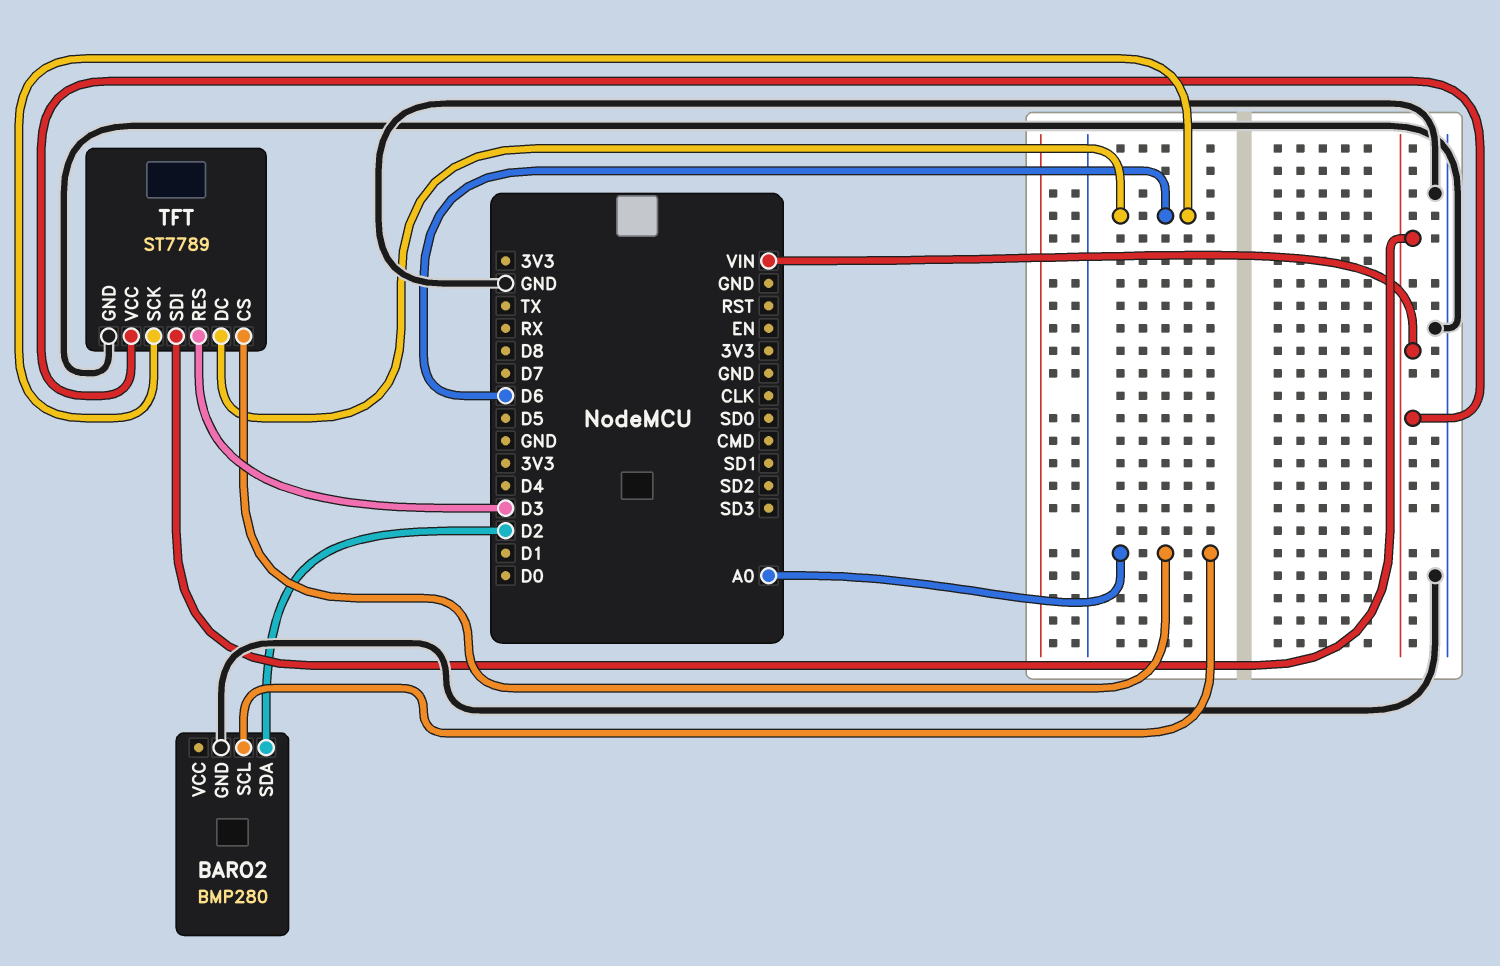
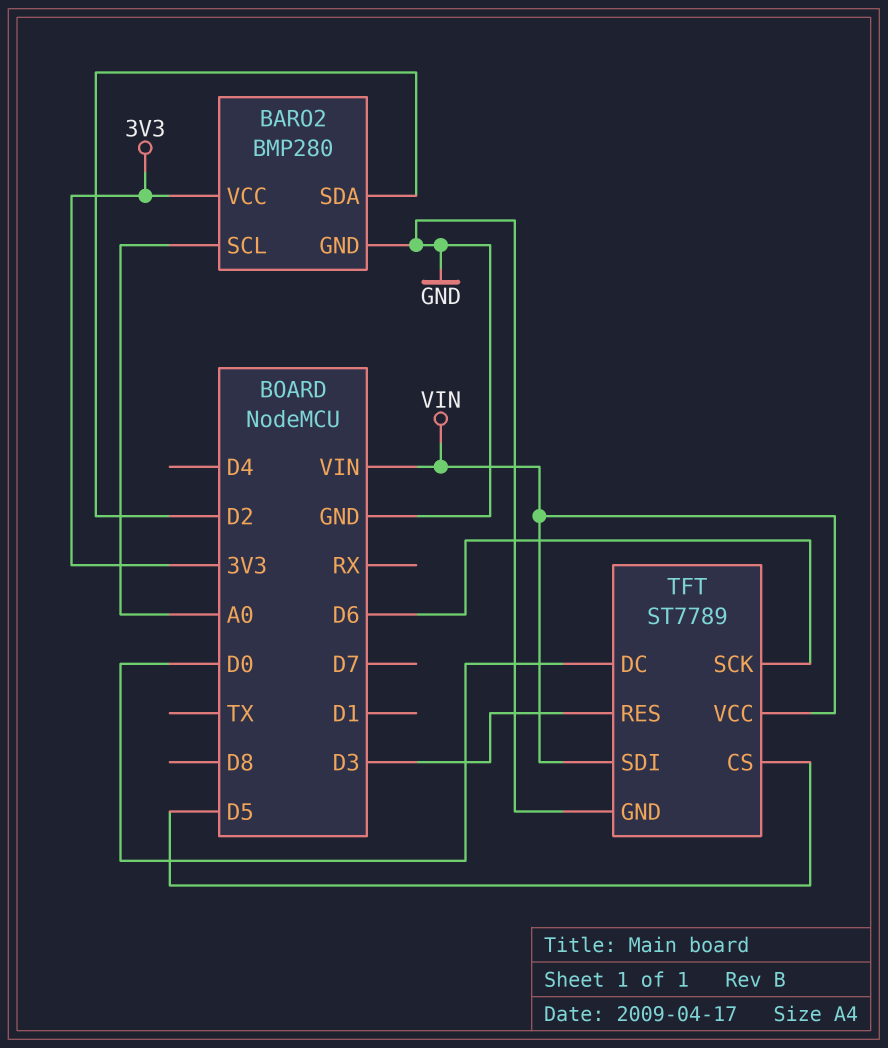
BARO2 pin VCC: none -> 3V3
TFT pin CS: A0 -> D5
TFT pin DC: D6 -> D0

